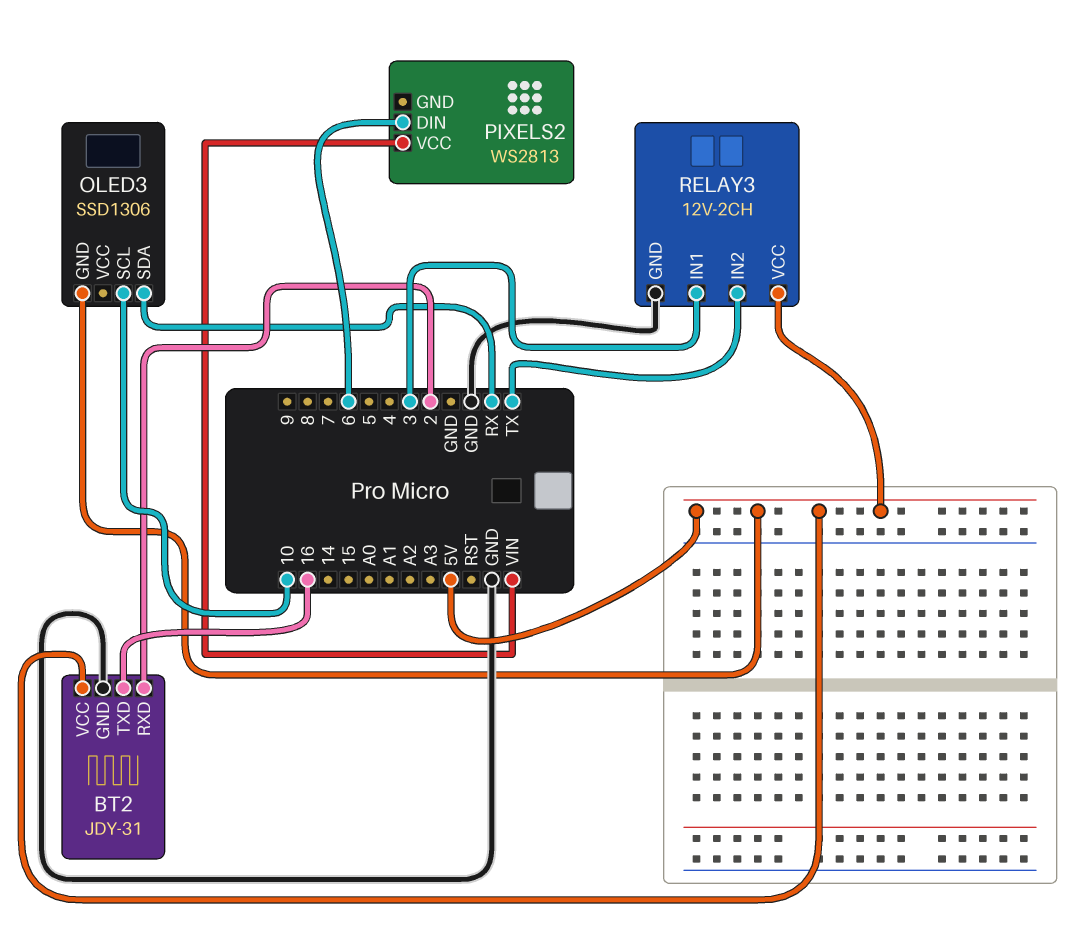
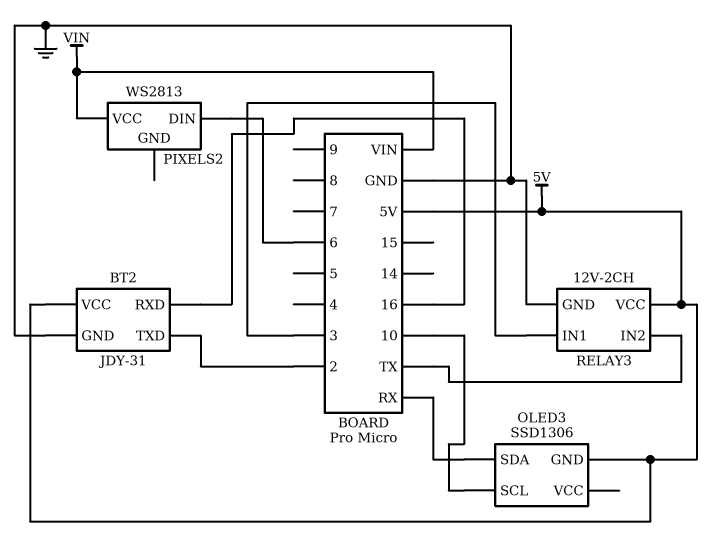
BT2 pin RXD: 2 -> 16
BT2 pin TXD: 16 -> 2

